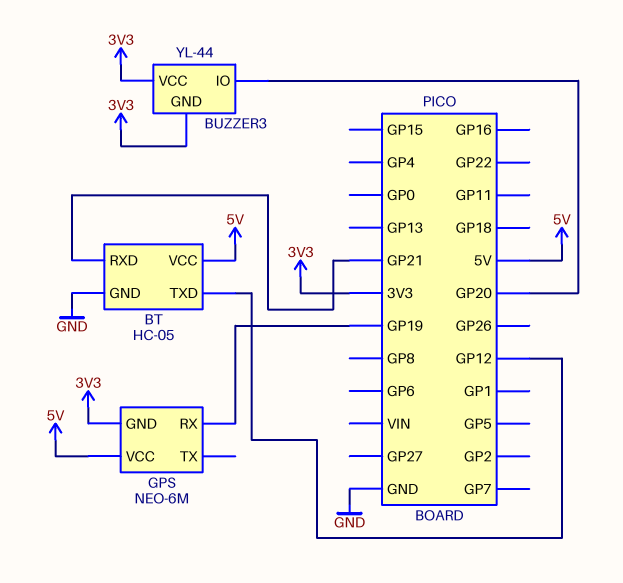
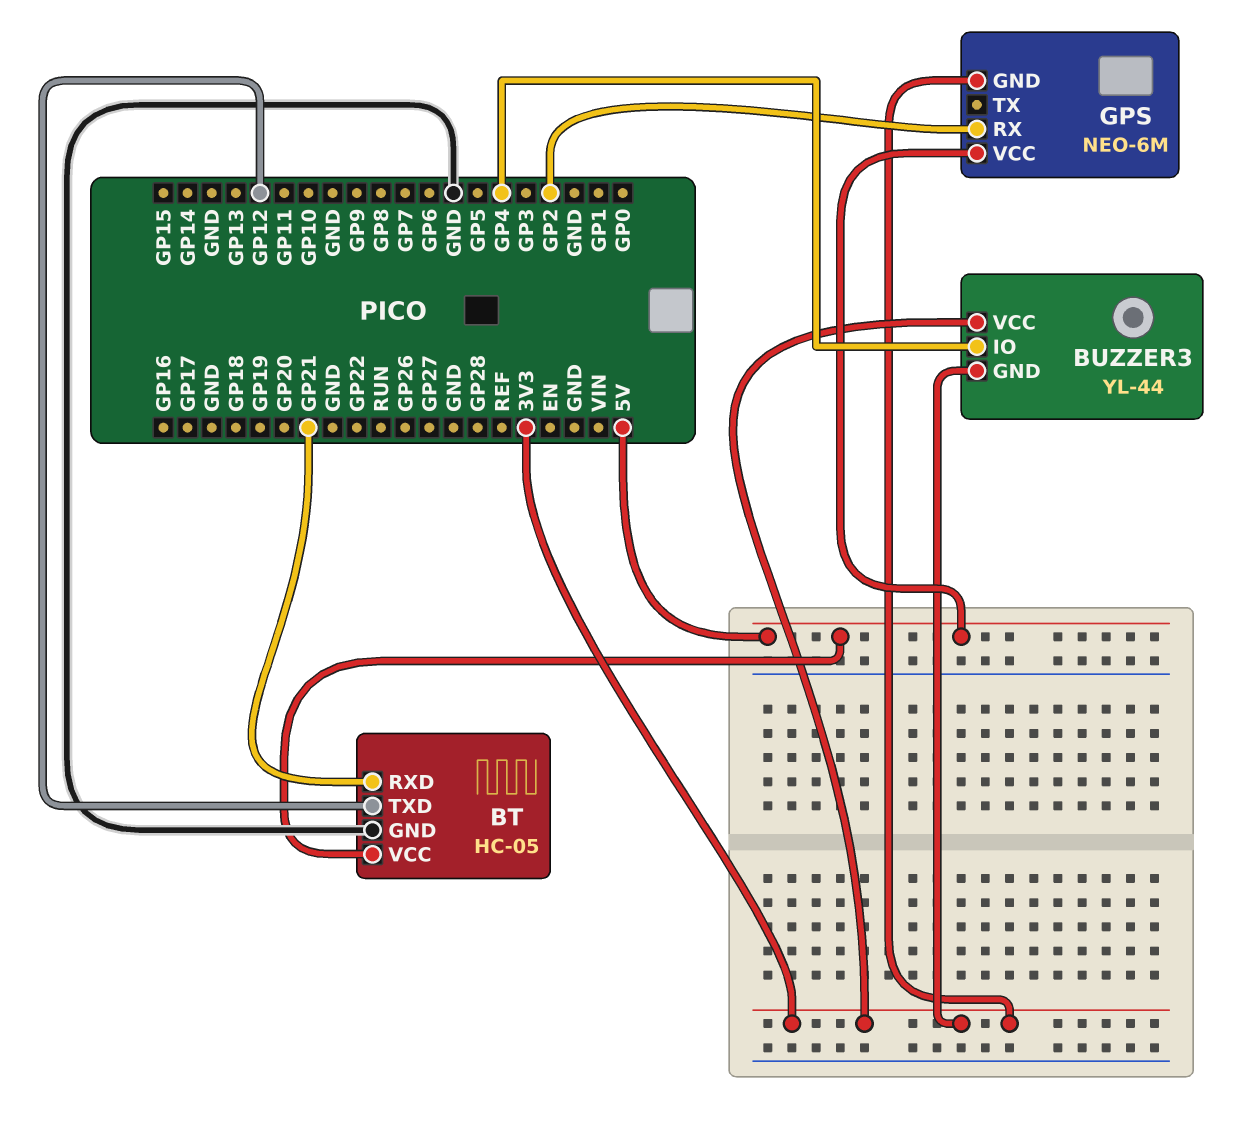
BUZZER3 pin IO: GP20 -> GP4
GPS pin RX: GP19 -> GP2

